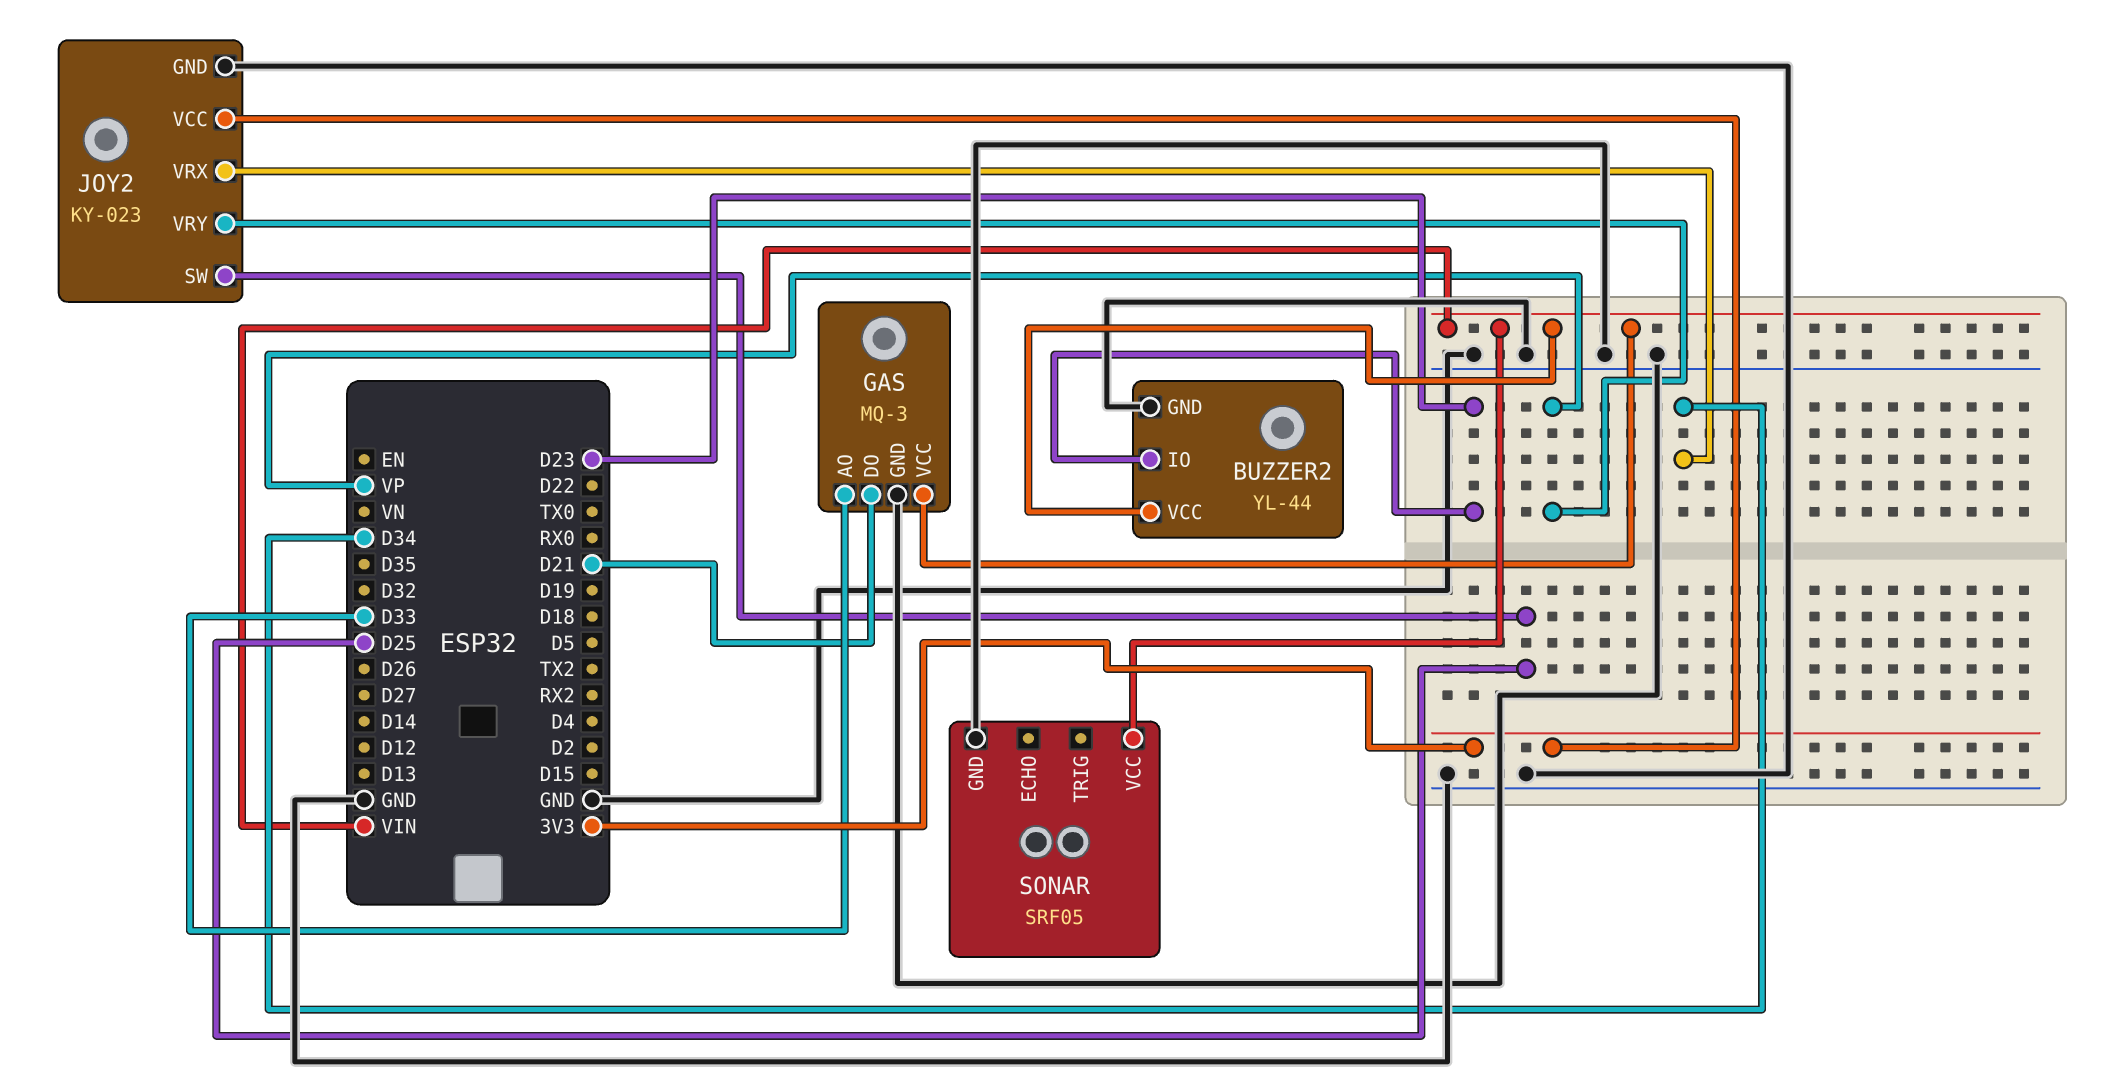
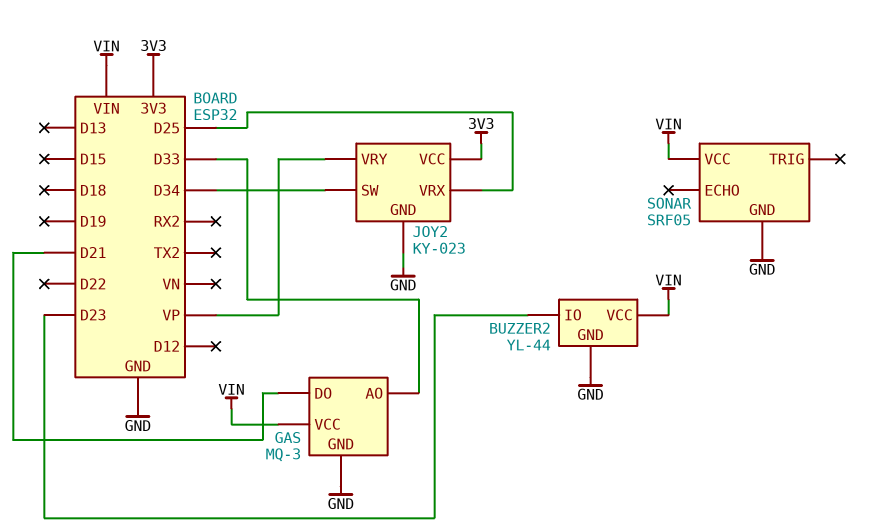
JOY2 pin SW: D25 -> D34
JOY2 pin VRX: D34 -> D25

